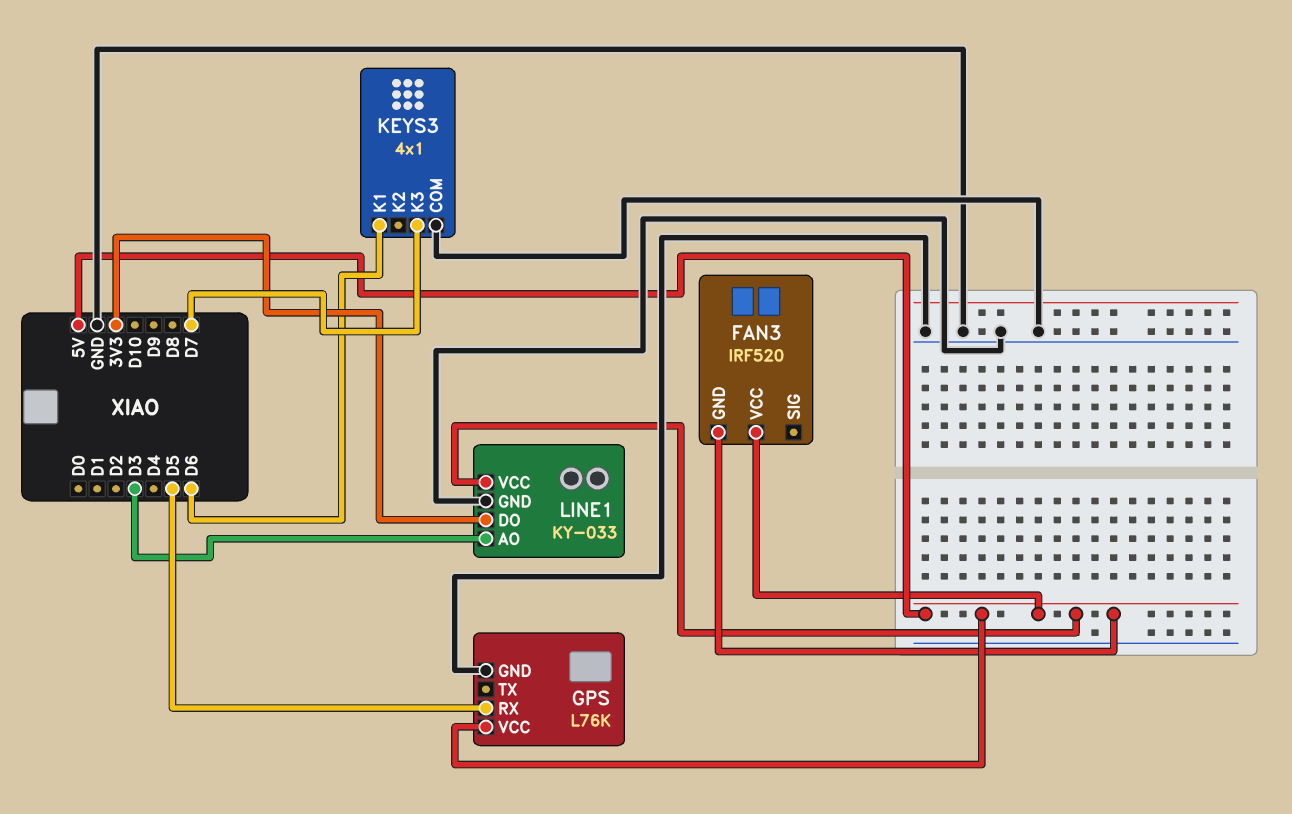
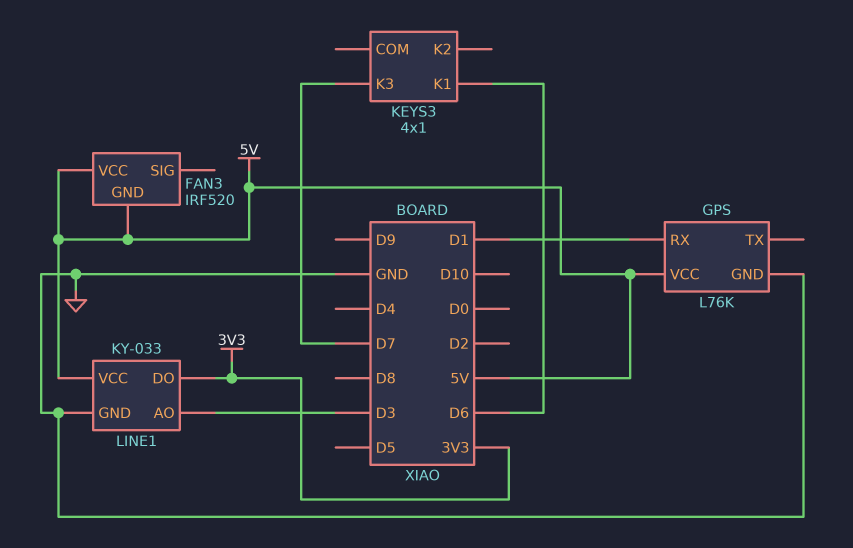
GPS pin RX: D5 -> D1
KEYS3 pin COM: GND -> none

